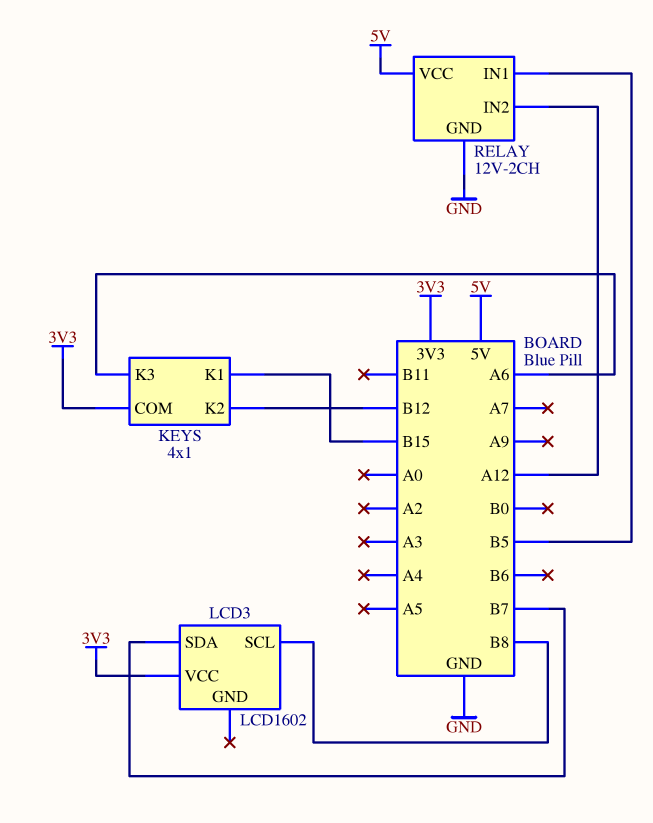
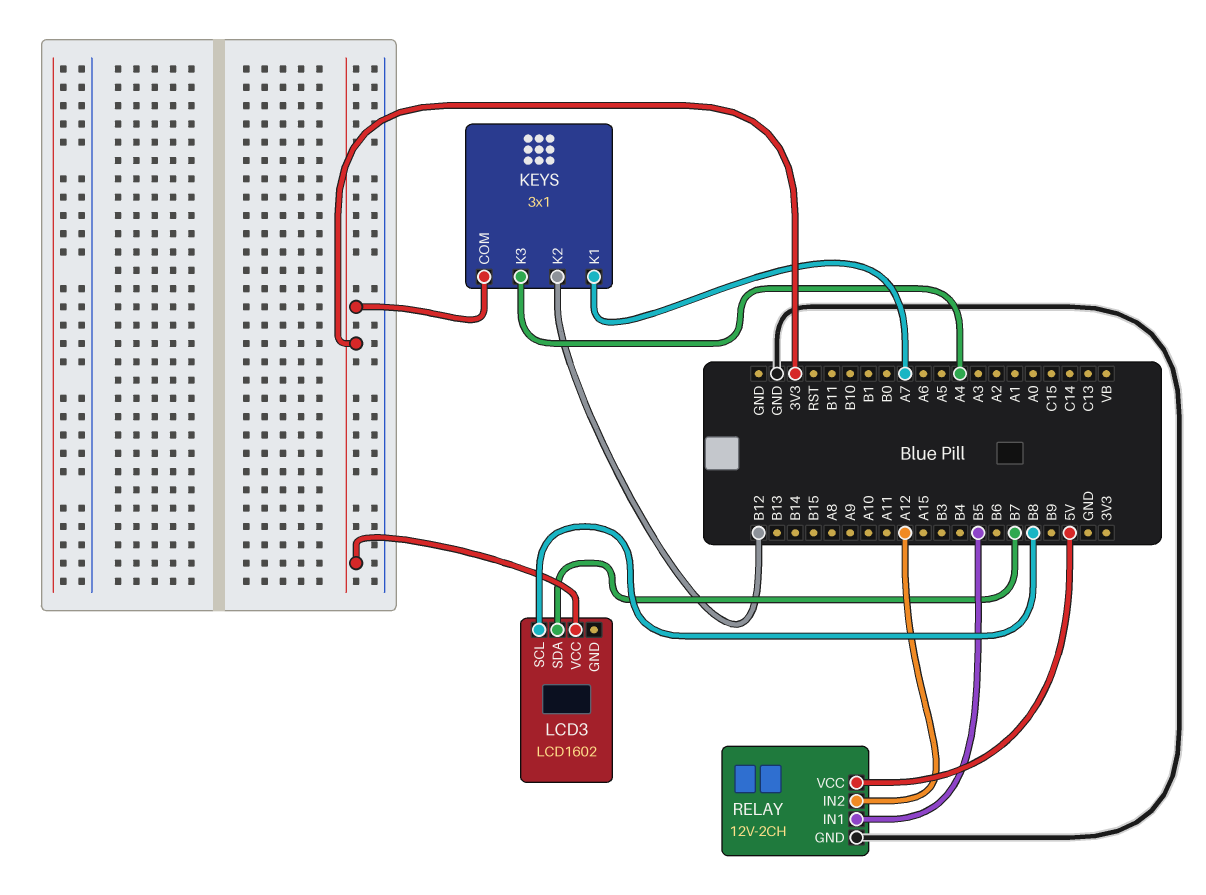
KEYS: 4x1 -> 3x1
KEYS pin K1: B15 -> A7
KEYS pin K3: A6 -> A4

